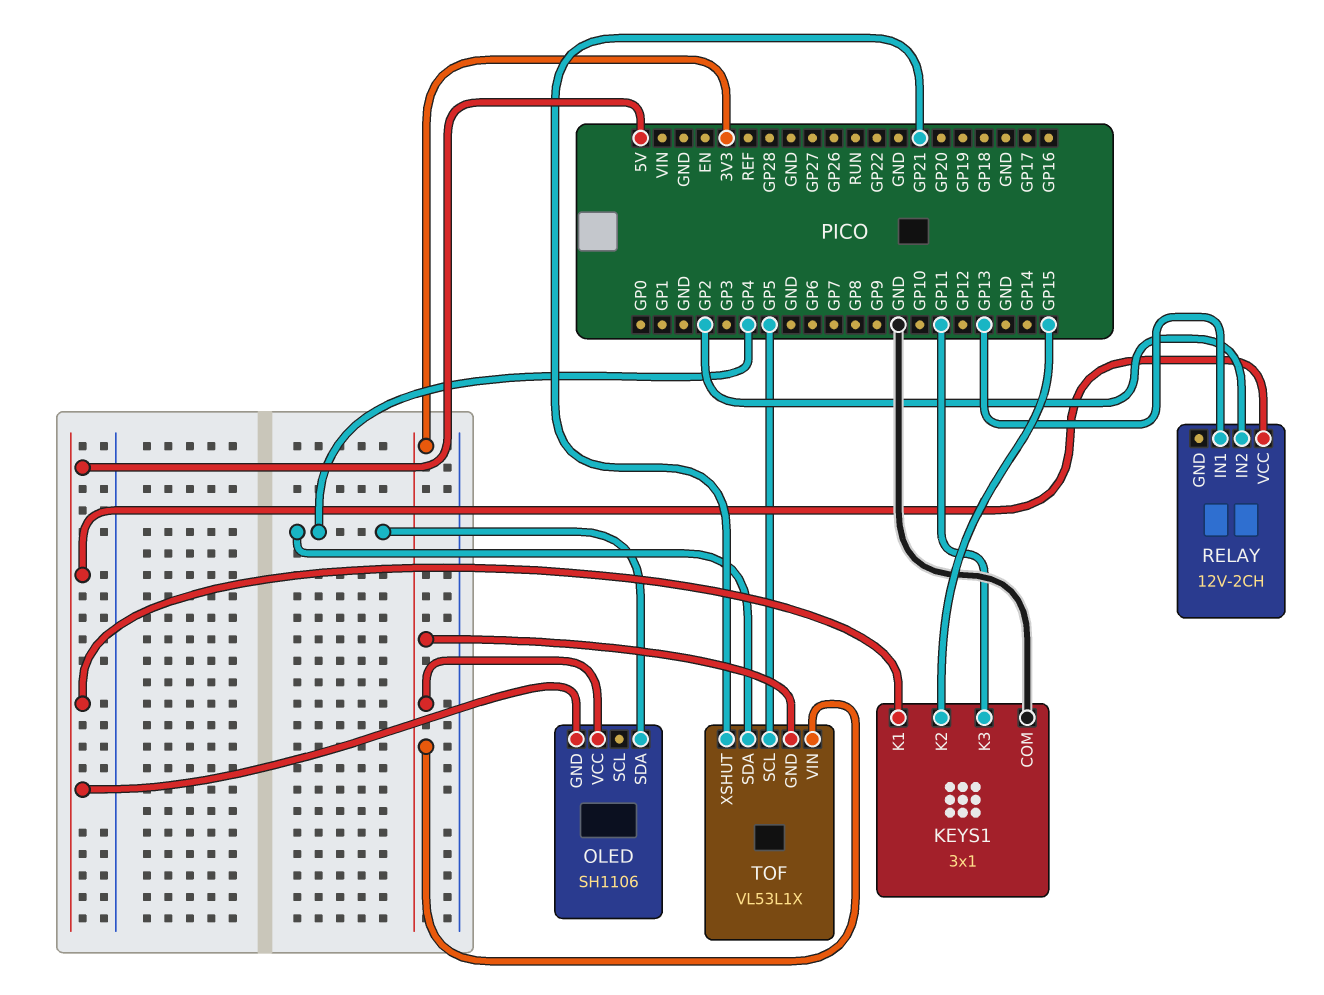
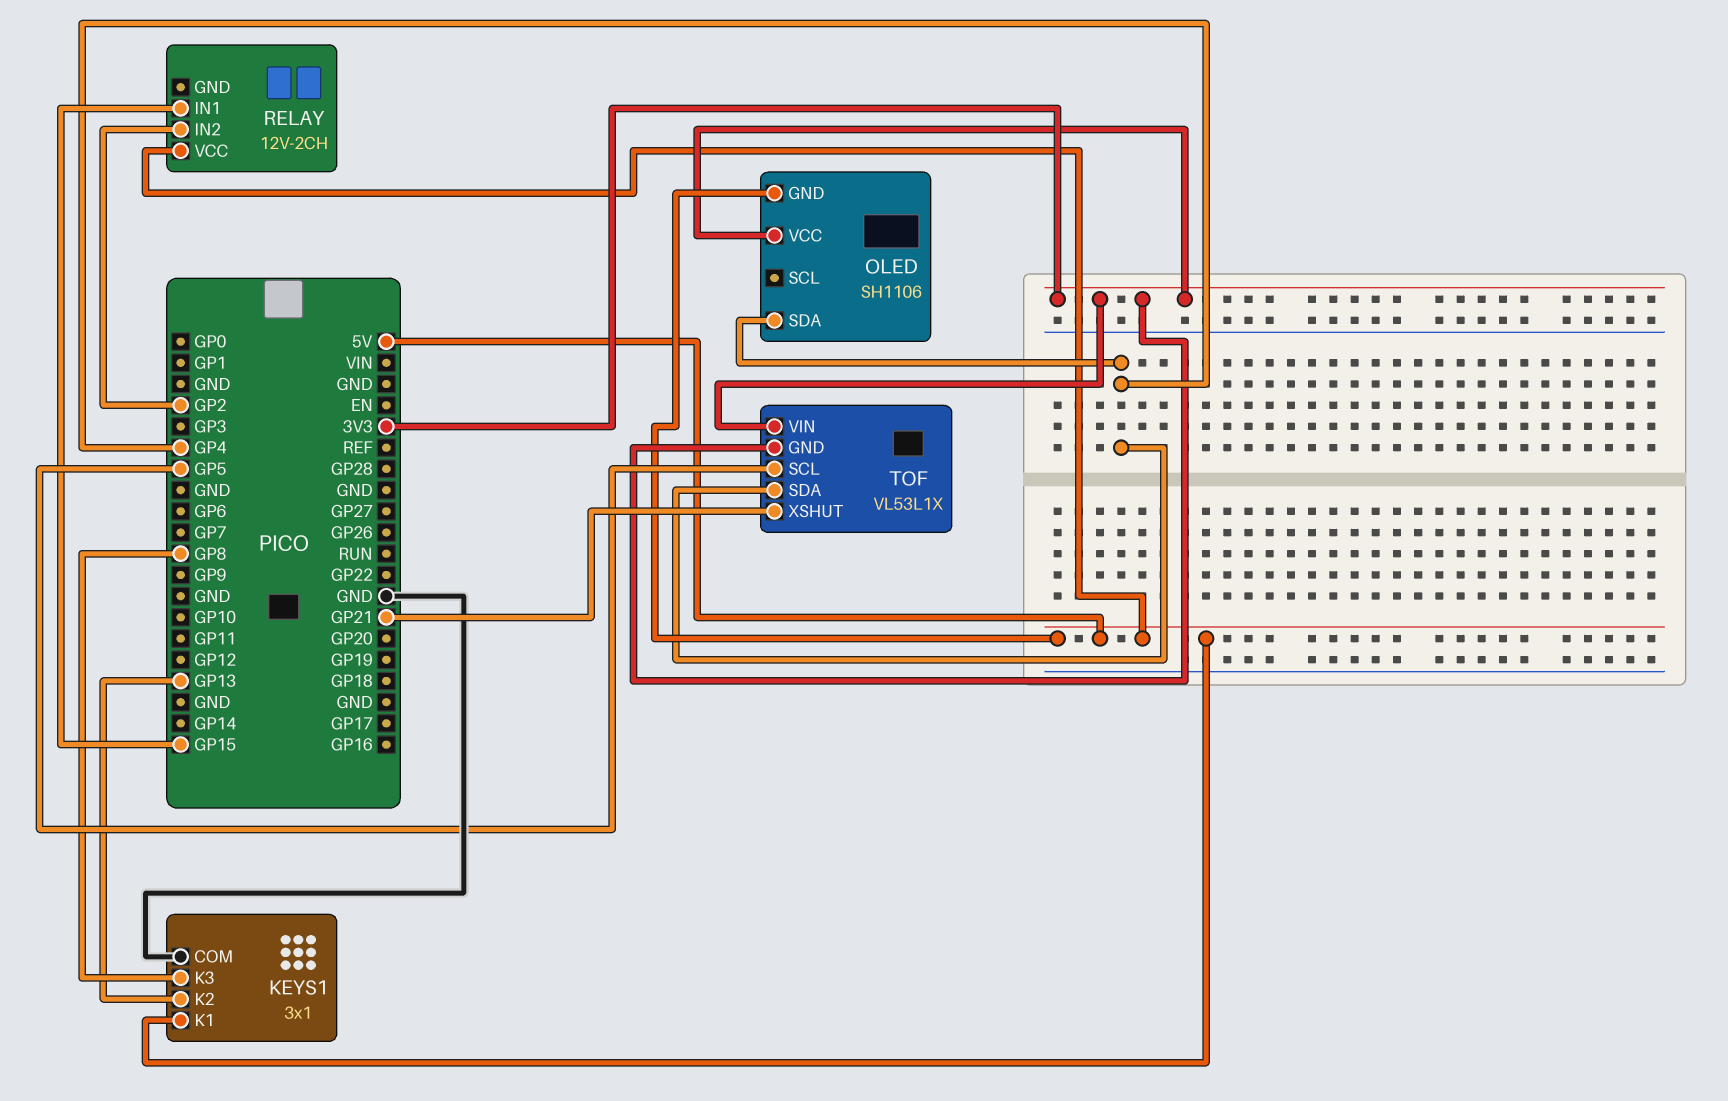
KEYS1 pin K2: GP15 -> GP13
KEYS1 pin K3: GP11 -> GP8
RELAY pin IN1: GP13 -> GP15

